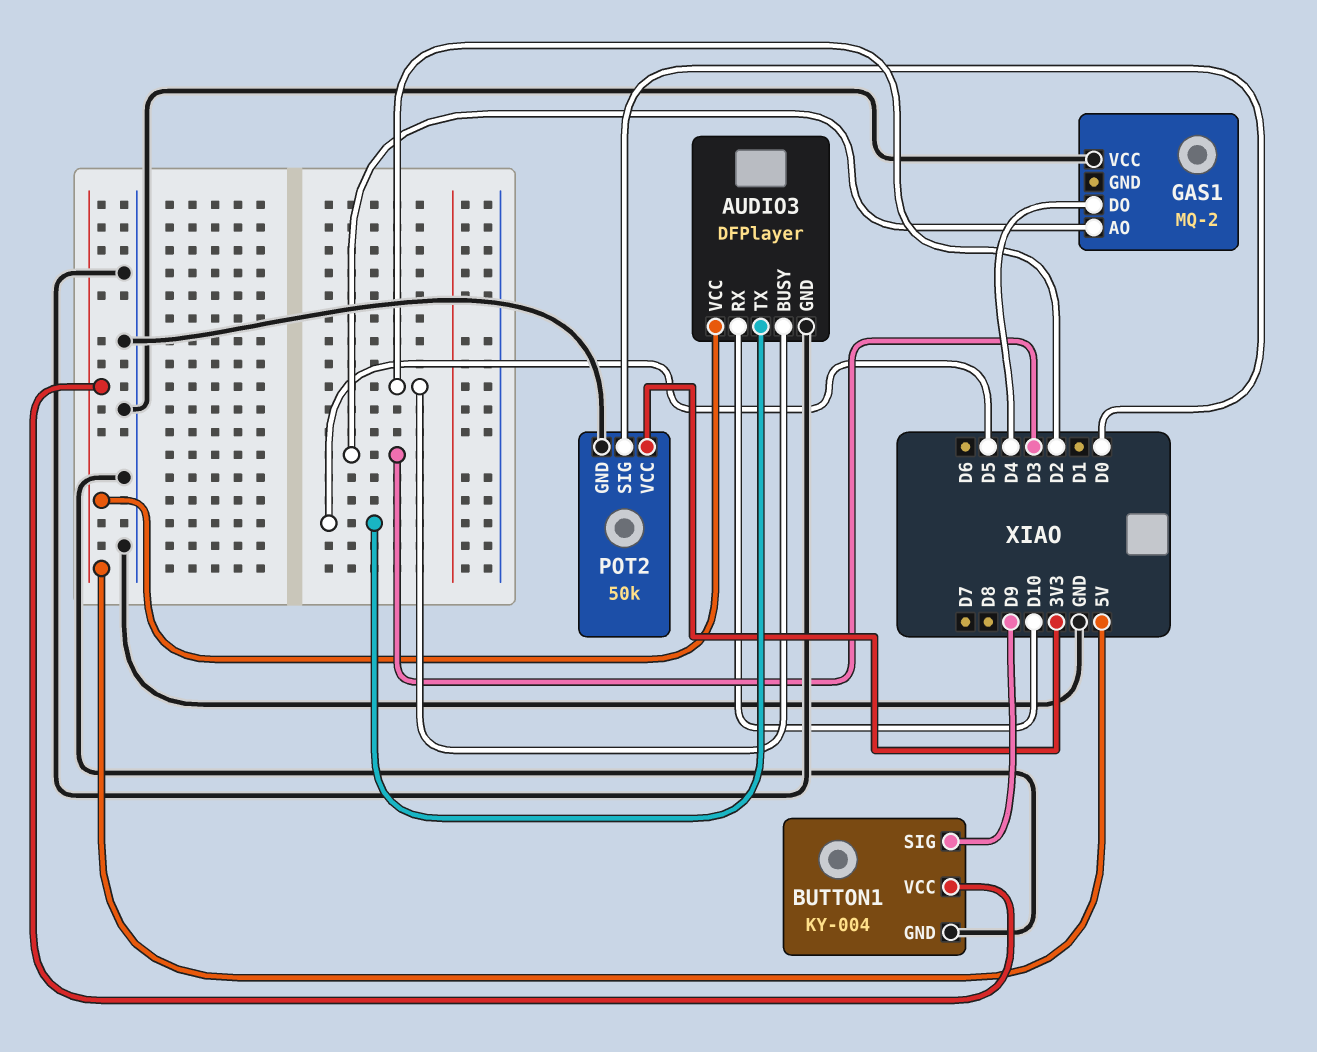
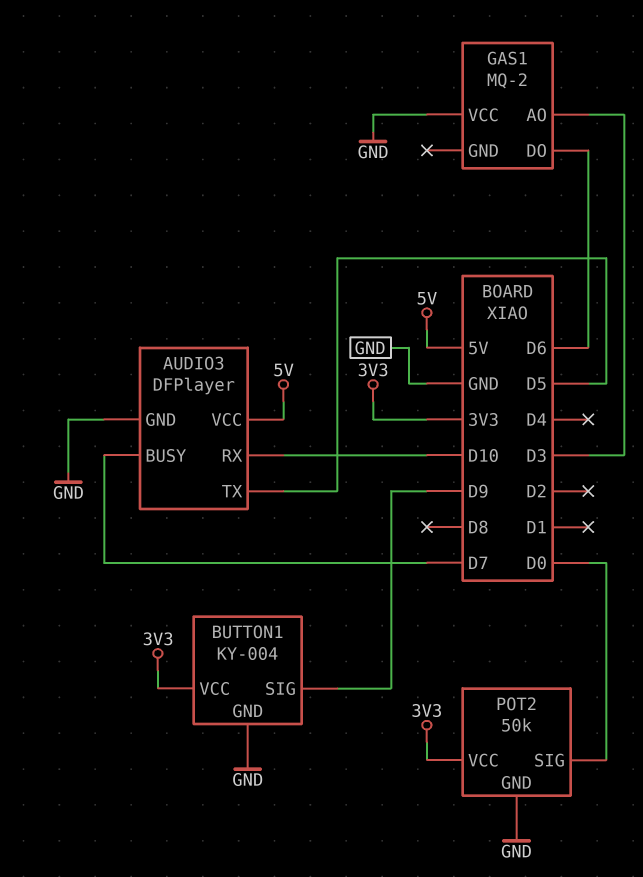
AUDIO3 pin BUSY: D2 -> D7
BUTTON1 pin VCC: 5V -> 3V3
GAS1 pin DO: D4 -> D6

